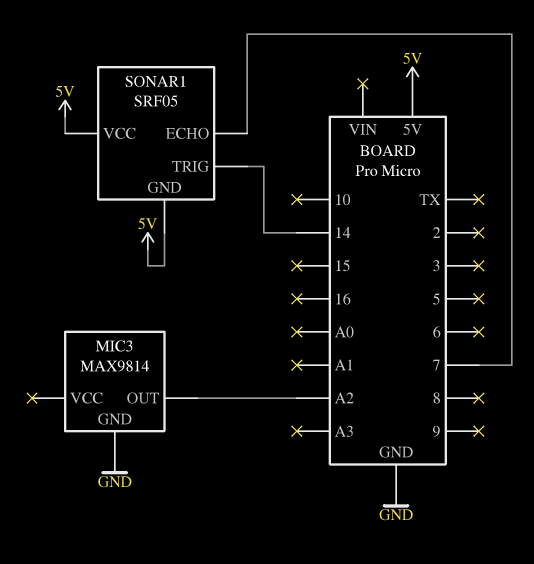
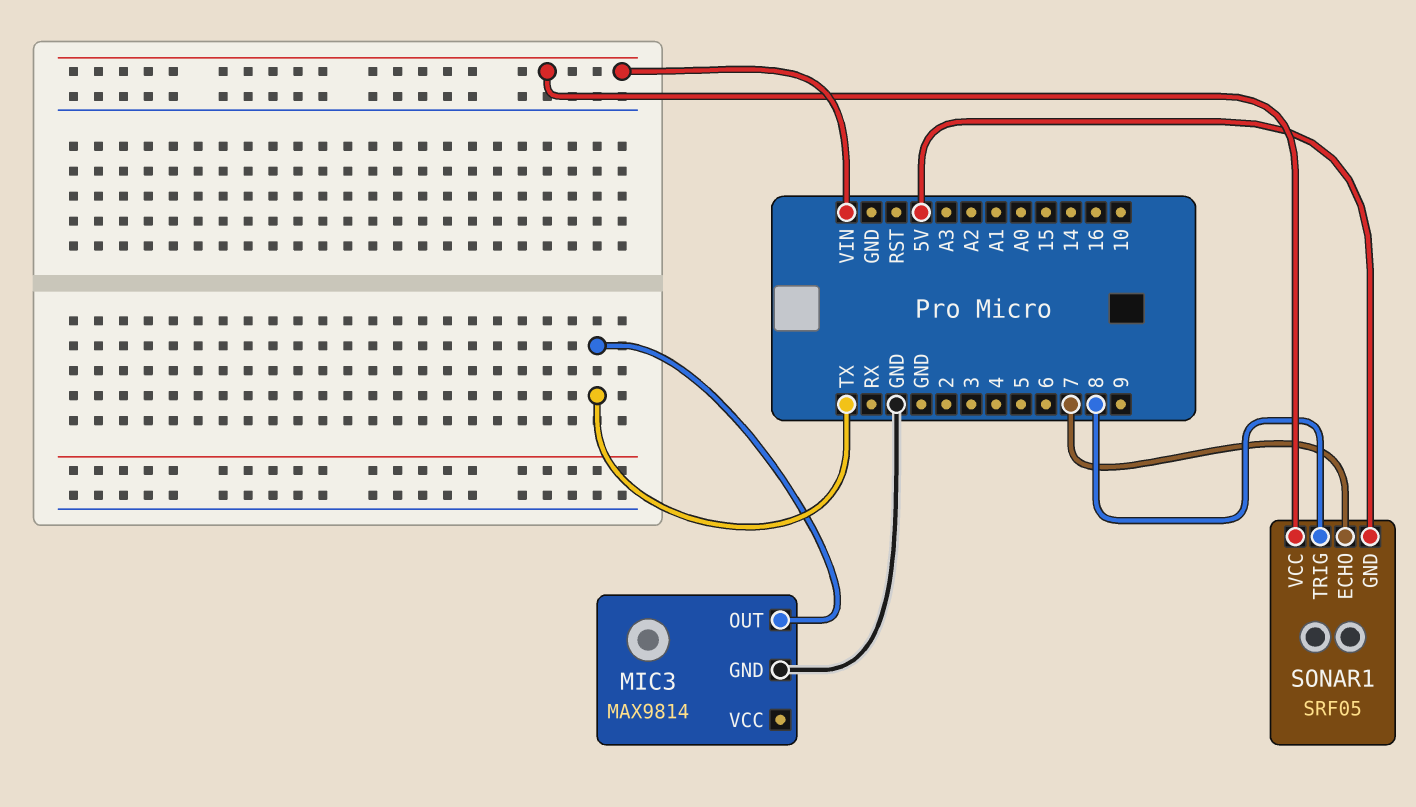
MIC3 pin OUT: A2 -> TX
SONAR1 pin TRIG: 14 -> 8
SONAR1 pin VCC: 5V -> VIN

